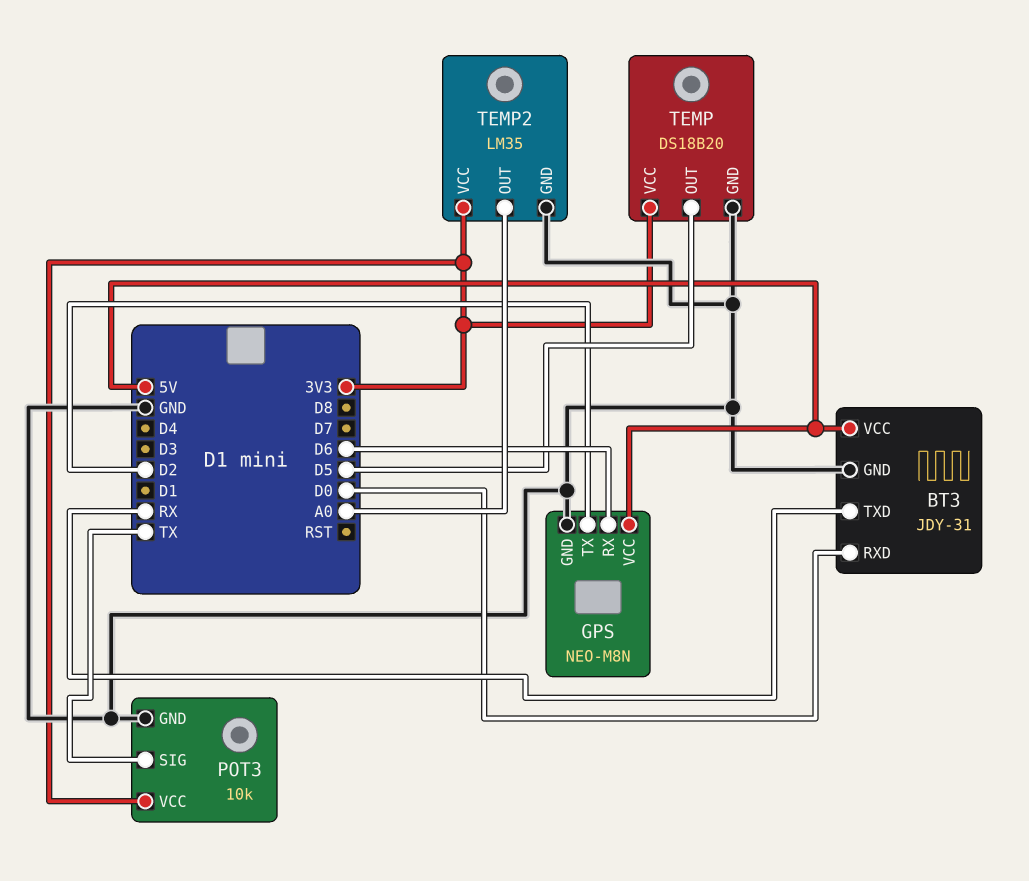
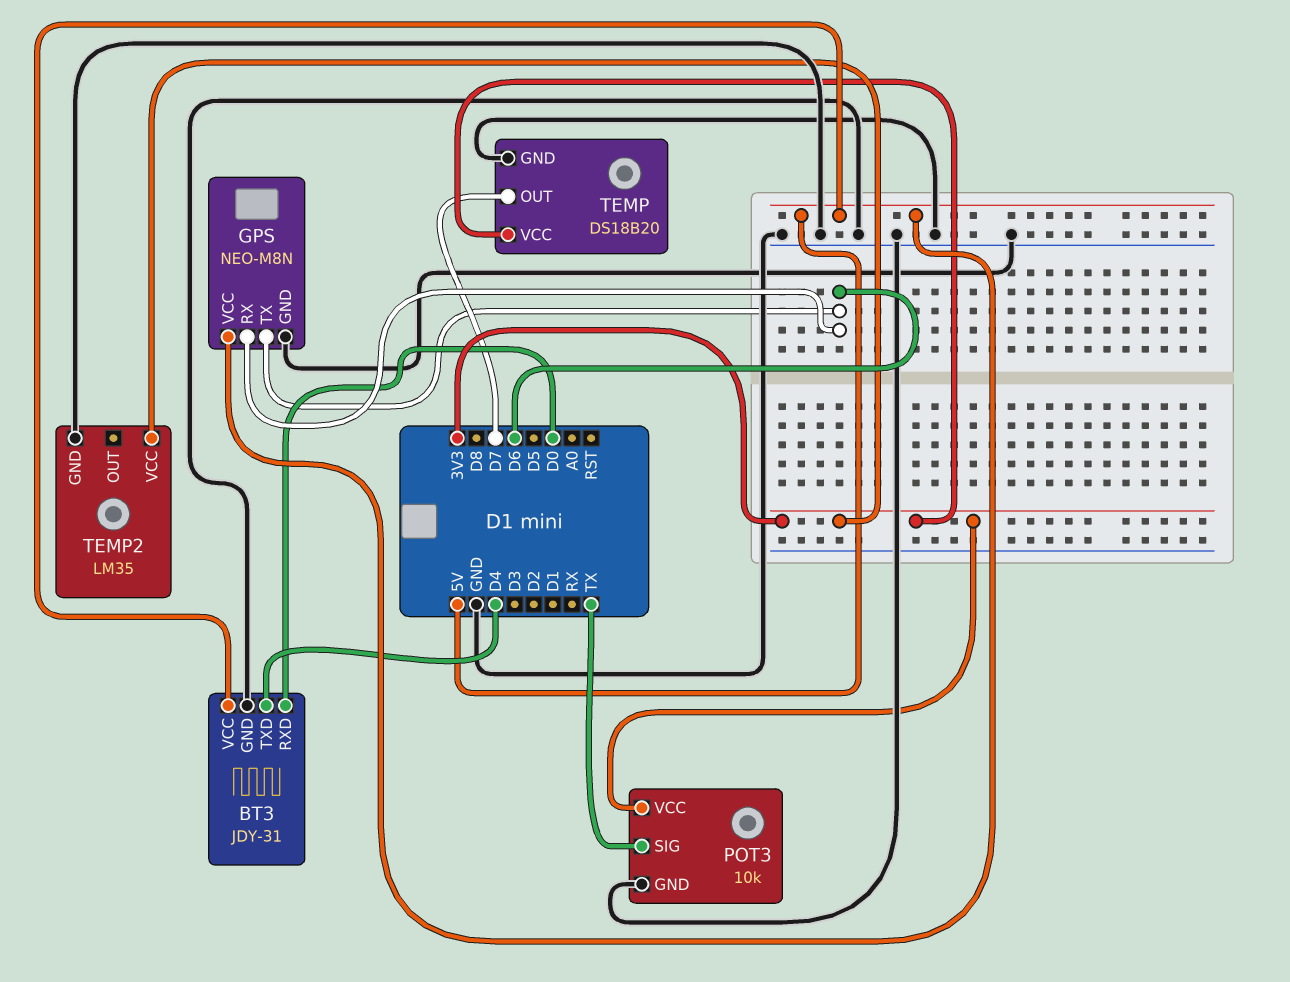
BT3 pin TXD: RX -> D4
GPS pin TX: D2 -> D6
TEMP pin OUT: D5 -> D7
TEMP2 pin OUT: A0 -> none

